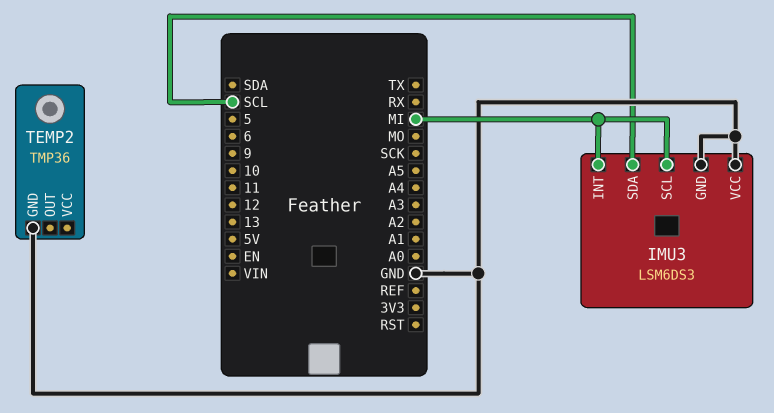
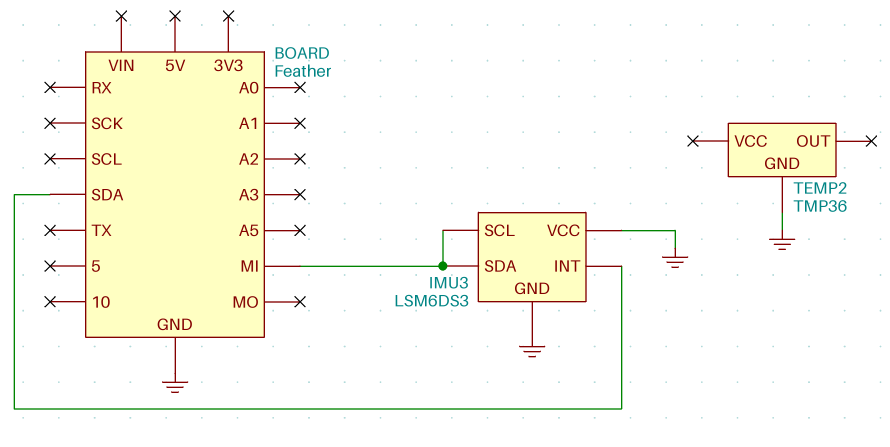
IMU3 pin INT: MI -> SDA
IMU3 pin SDA: SCL -> MI

